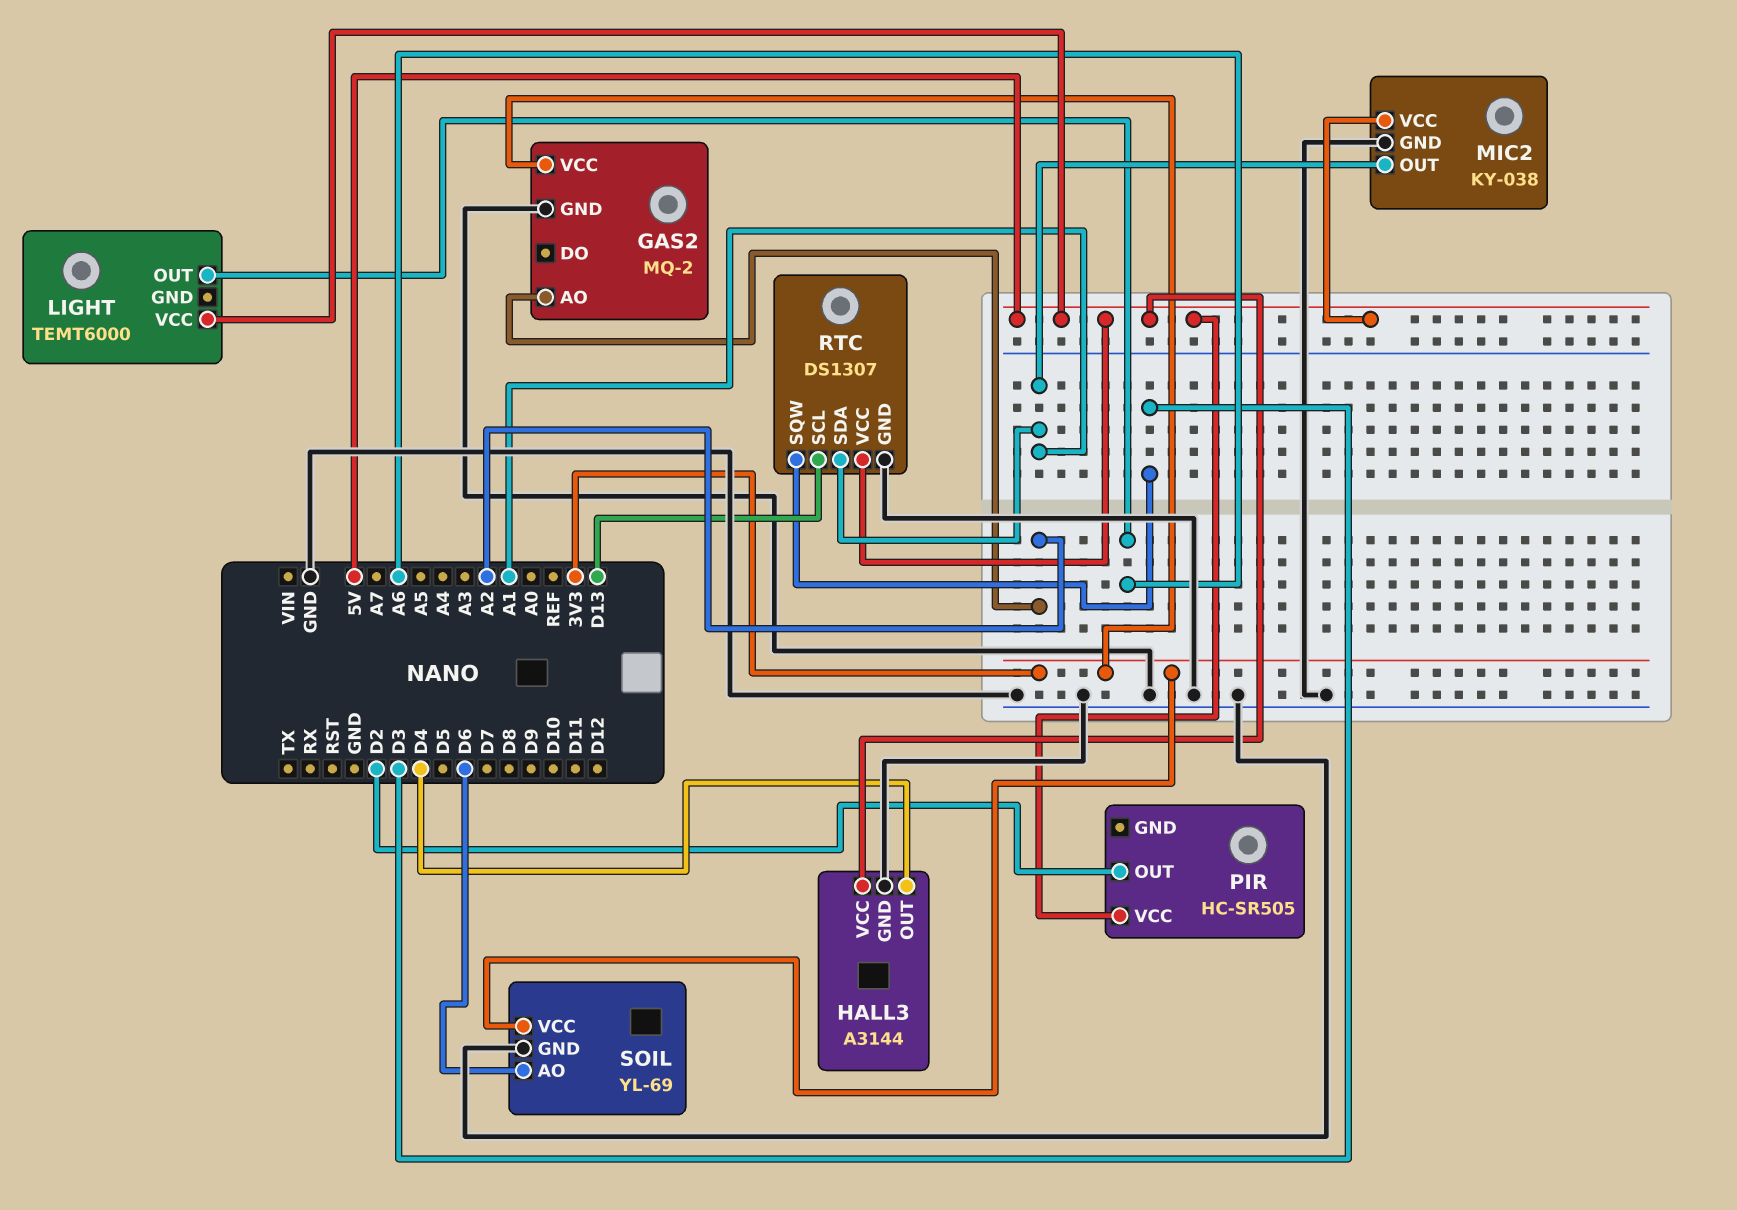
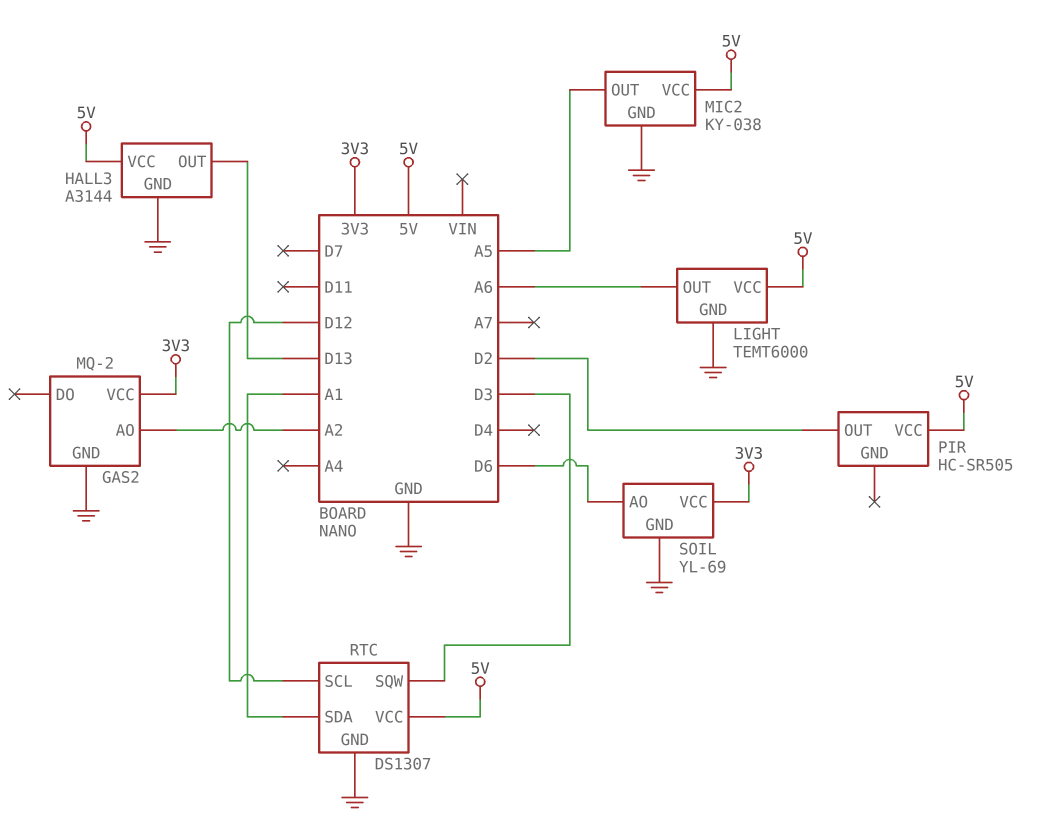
HALL3 pin OUT: D4 -> D13
LIGHT pin GND: none -> GND
MIC2 pin OUT: A1 -> A5
RTC pin SCL: D13 -> D12

